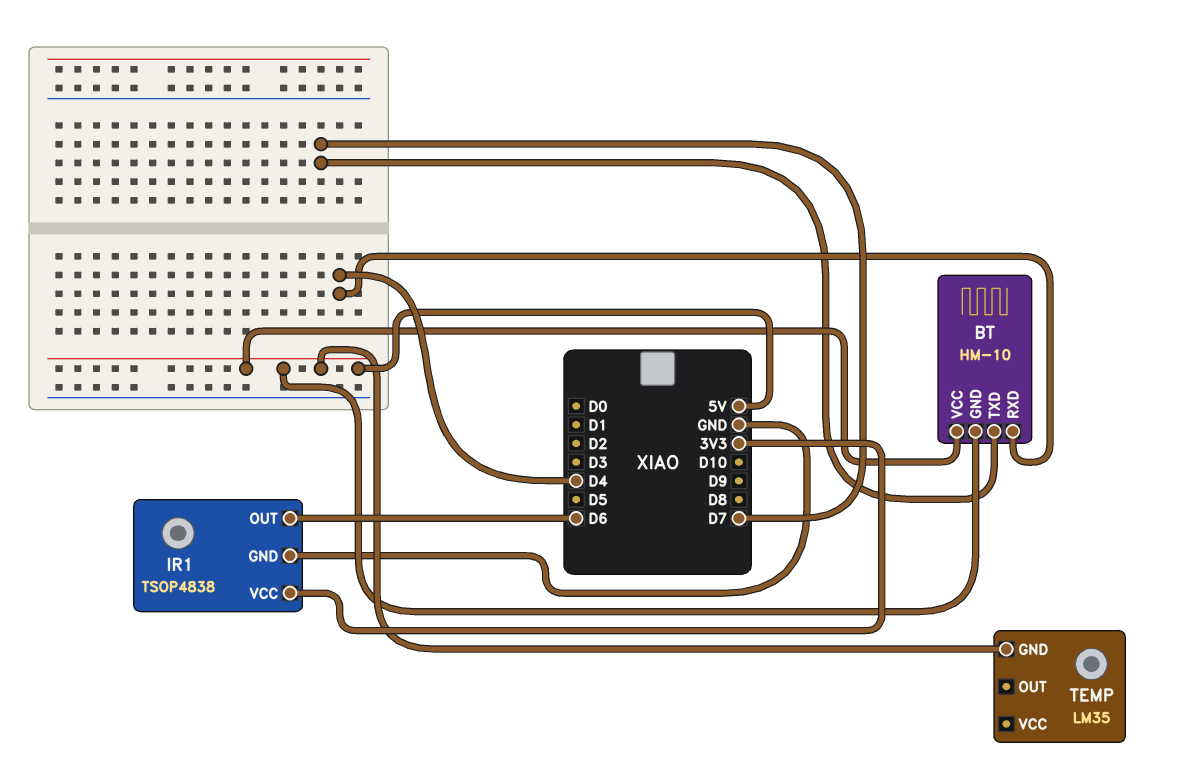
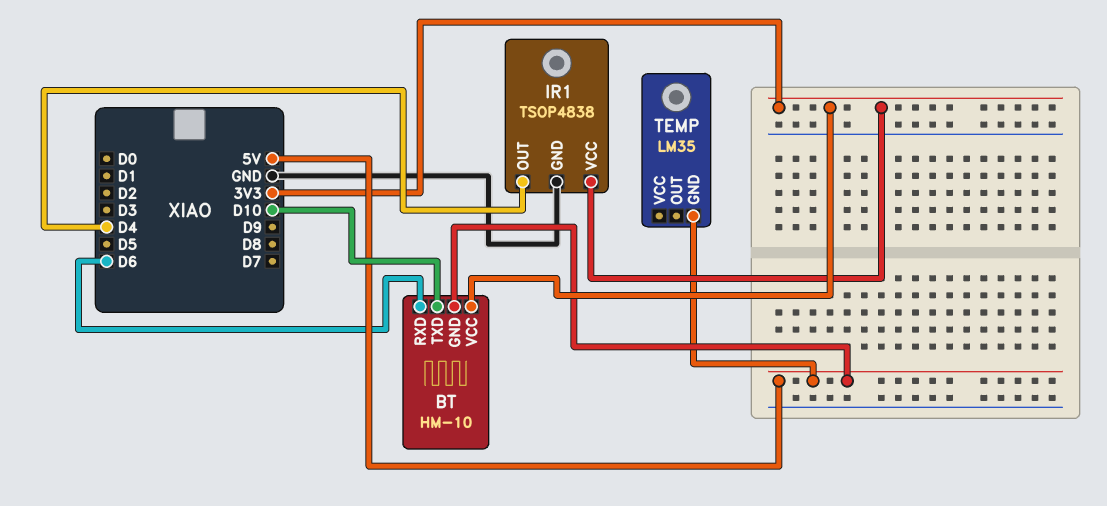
BT pin RXD: D4 -> D6
BT pin TXD: D7 -> D10
BT pin VCC: 5V -> 3V3
IR1 pin OUT: D6 -> D4

